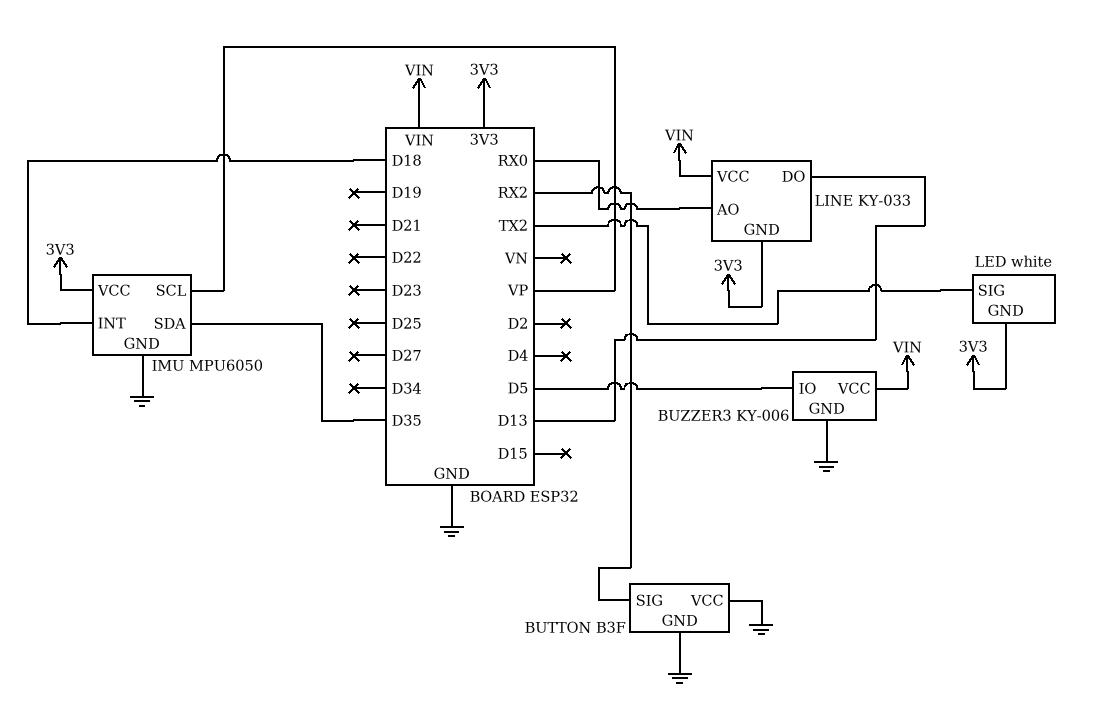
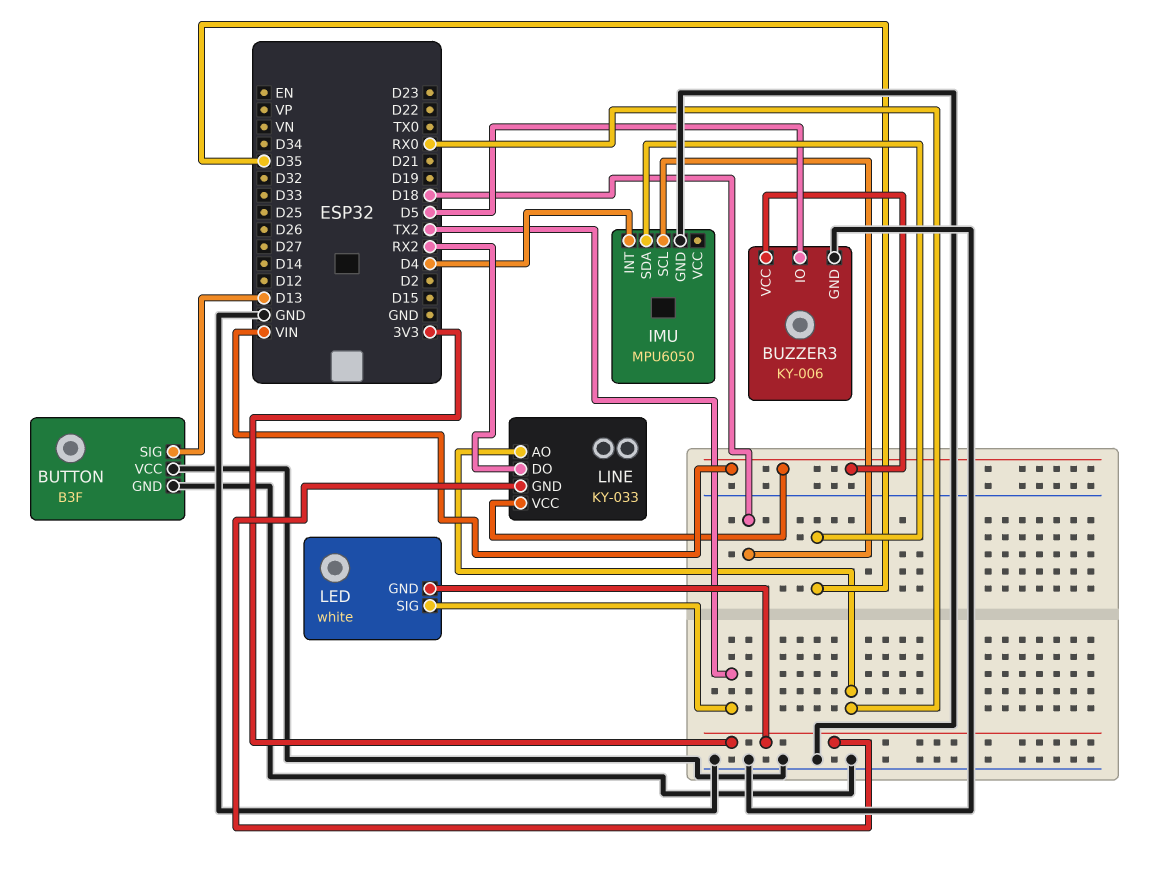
BUTTON pin SIG: RX2 -> D13
IMU pin INT: D18 -> D4
IMU pin SCL: VP -> D18
IMU pin VCC: 3V3 -> none
LINE pin DO: D13 -> RX2

